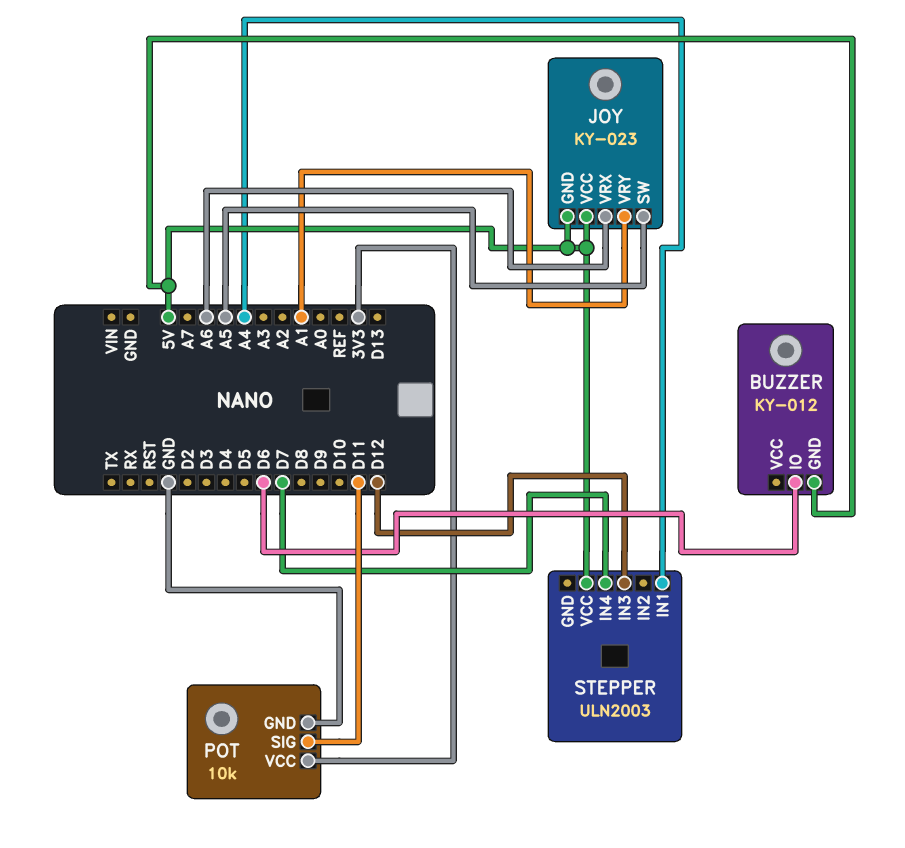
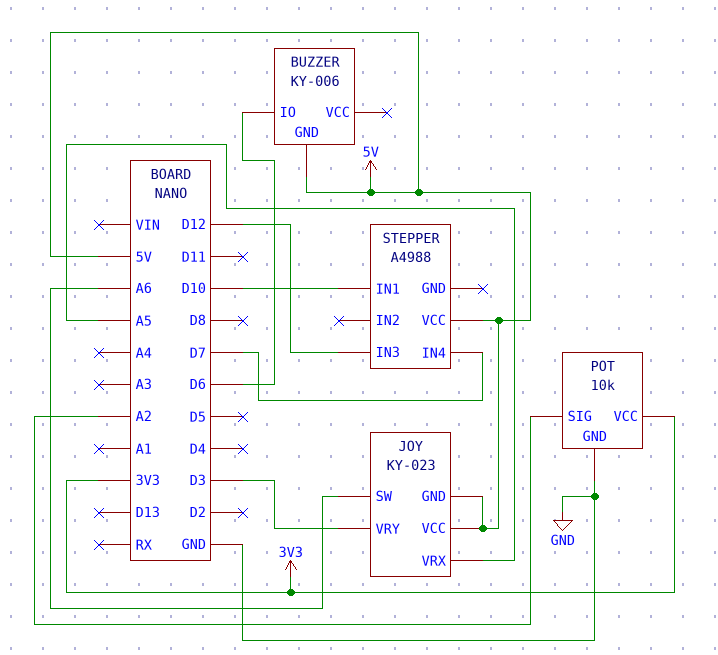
BUZZER: KY-012 -> KY-006
JOY pin SW: A5 -> A6
JOY pin VRX: A6 -> A5
JOY pin VRY: A1 -> D3
POT pin SIG: D11 -> A2
STEPPER: ULN2003 -> A4988
STEPPER pin IN1: A4 -> D10

